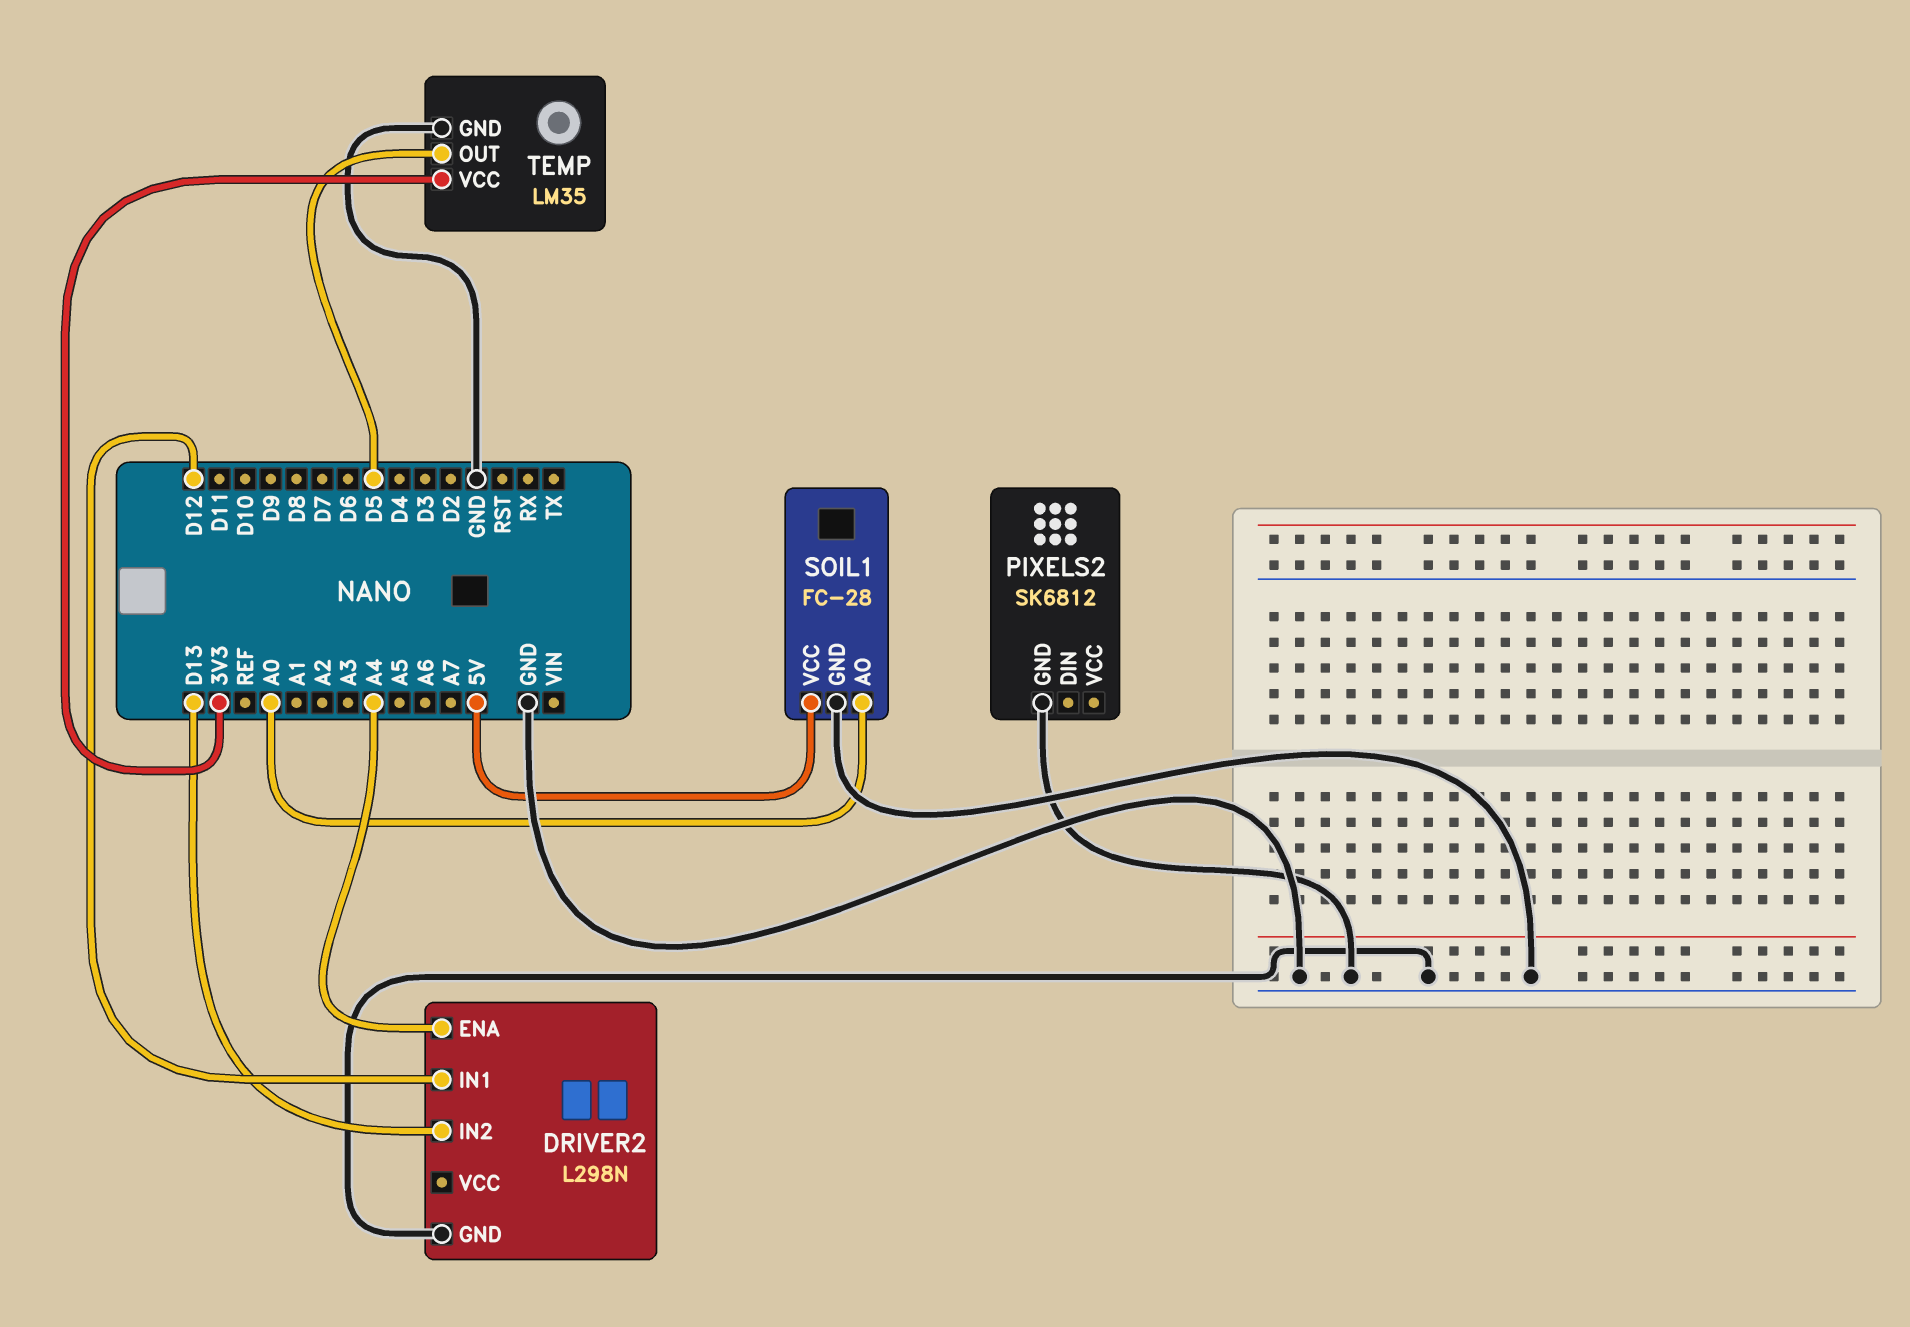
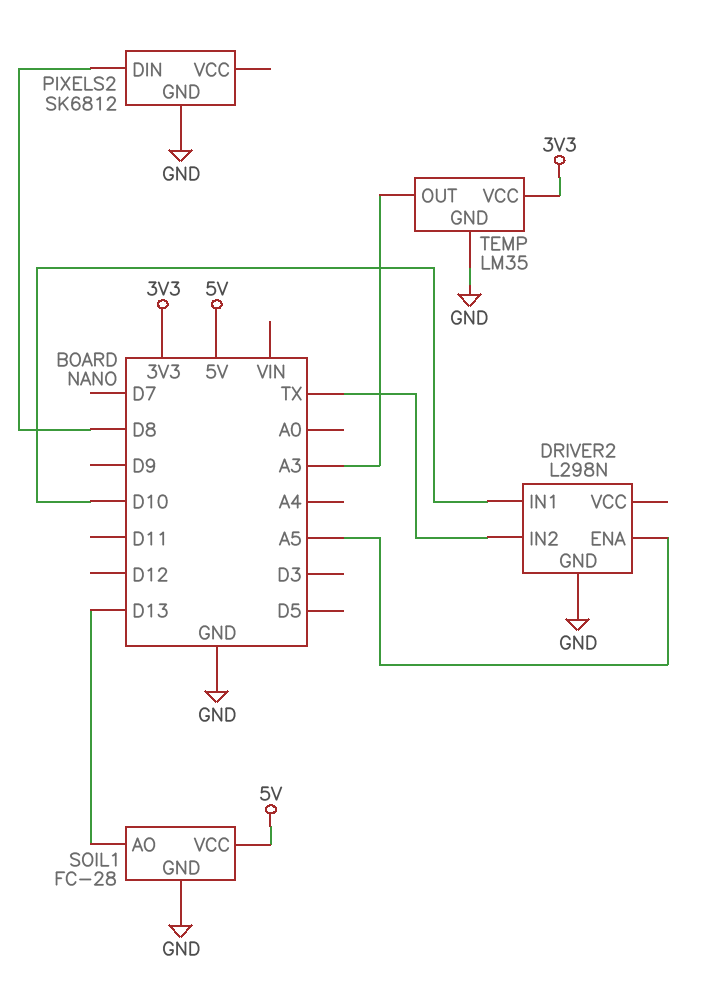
DRIVER2 pin ENA: A4 -> A5
DRIVER2 pin IN1: D12 -> D10
DRIVER2 pin IN2: D13 -> TX
PIXELS2 pin DIN: none -> D8
SOIL1 pin AO: A0 -> D13
TEMP pin OUT: D5 -> A3

